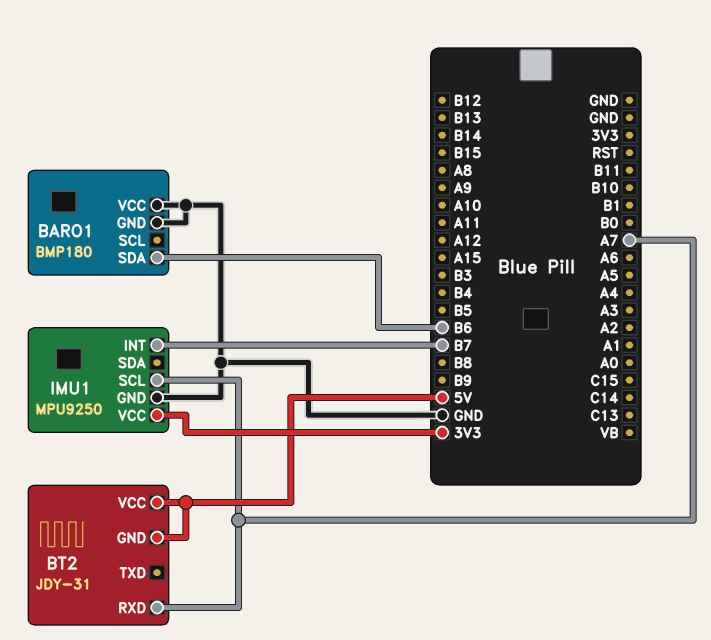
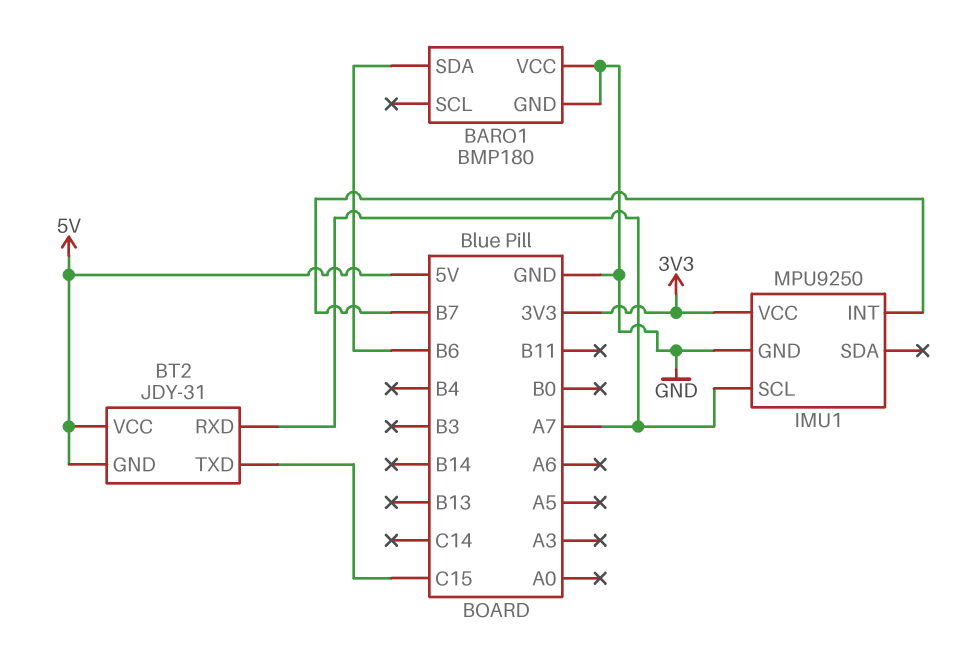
BT2 pin TXD: none -> C15

